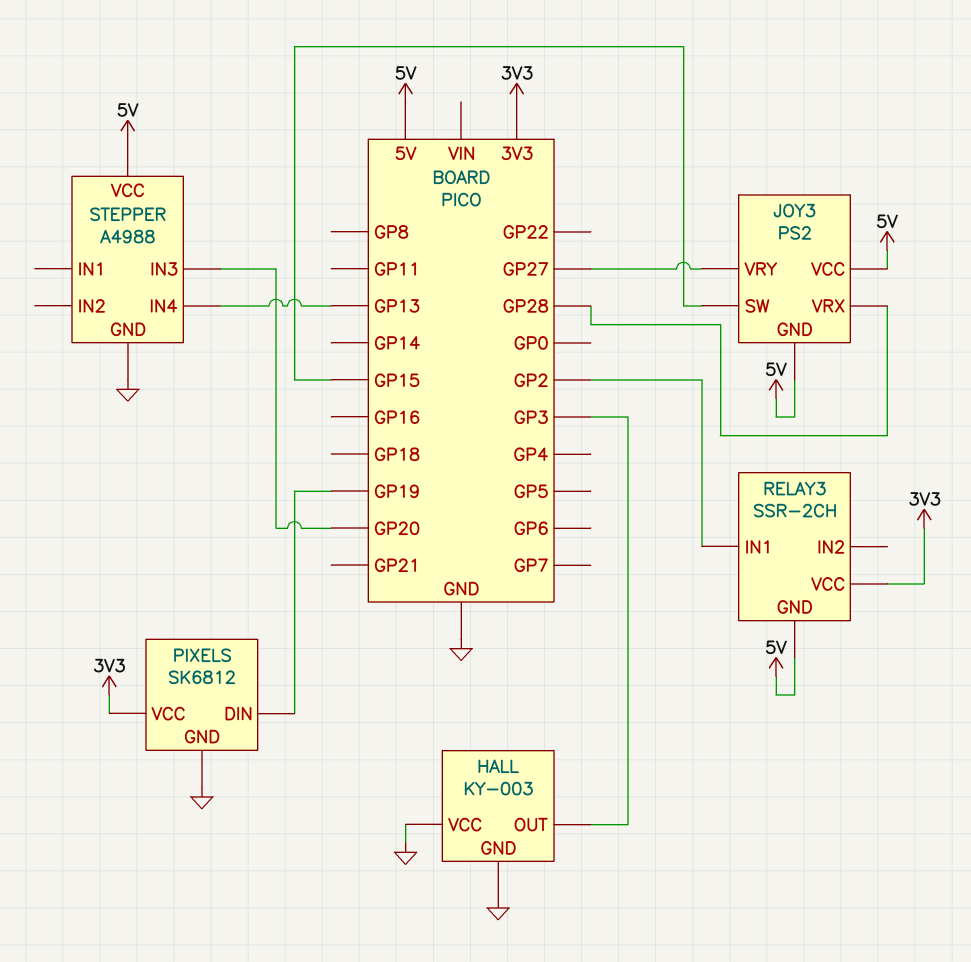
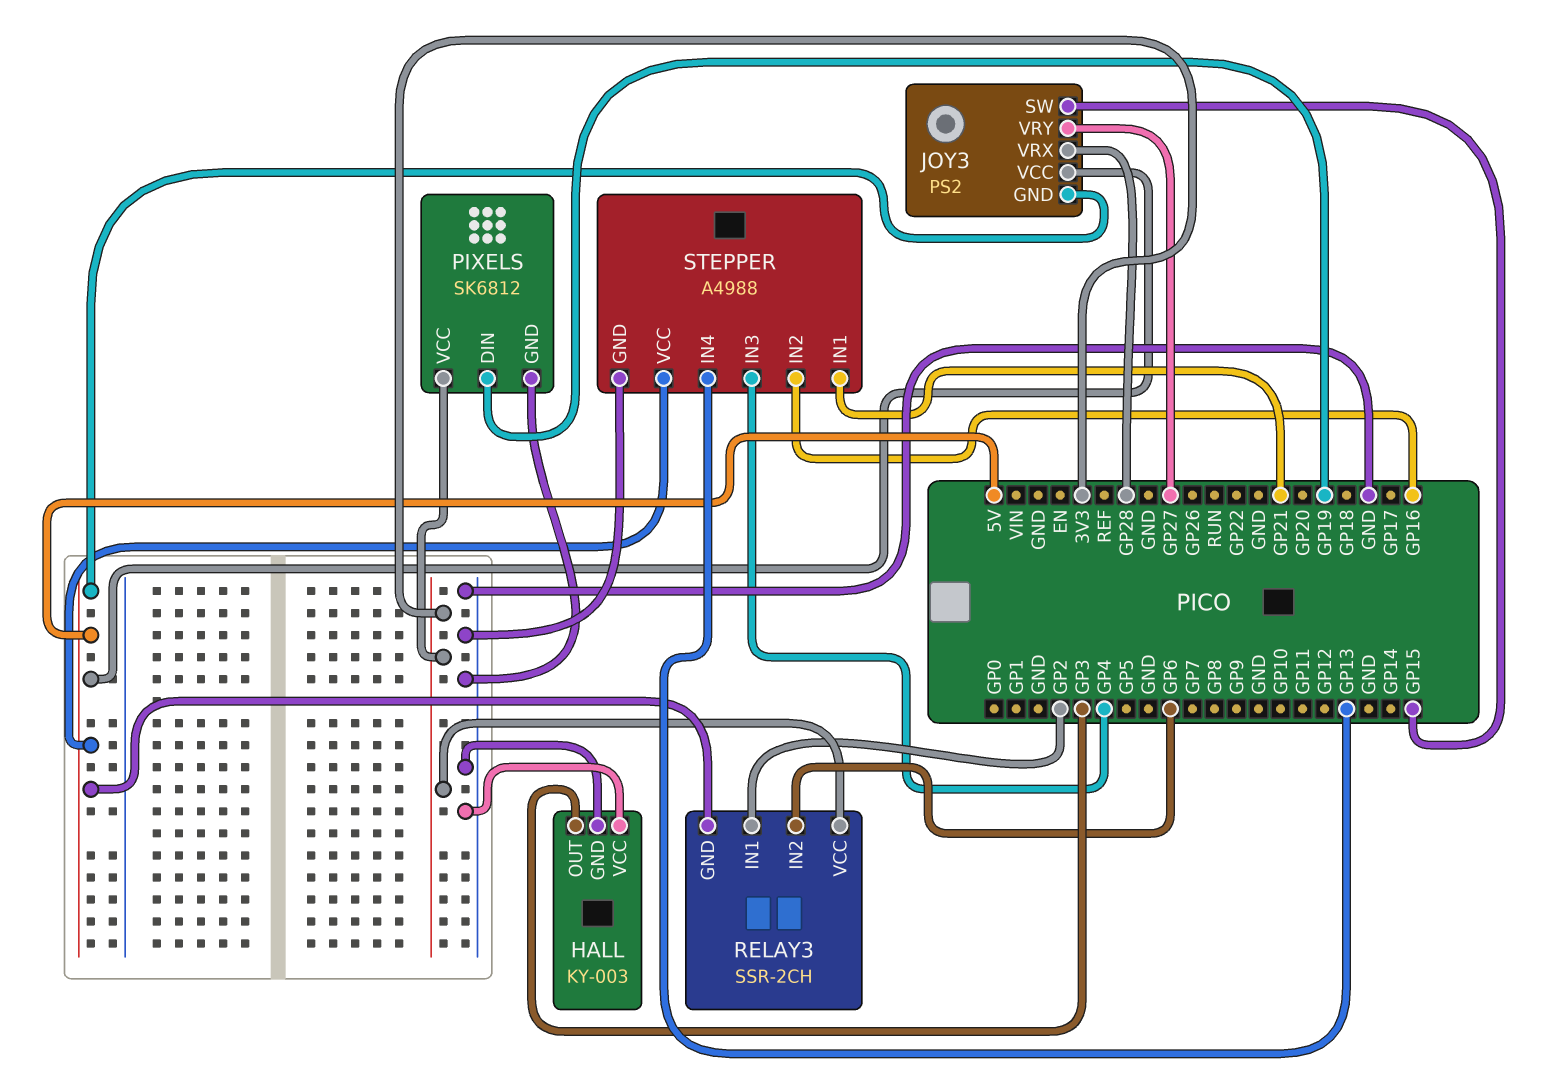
RELAY3 pin IN2: none -> GP6
STEPPER pin IN1: none -> GP21
STEPPER pin IN2: none -> GP16
STEPPER pin IN3: GP20 -> GP4

